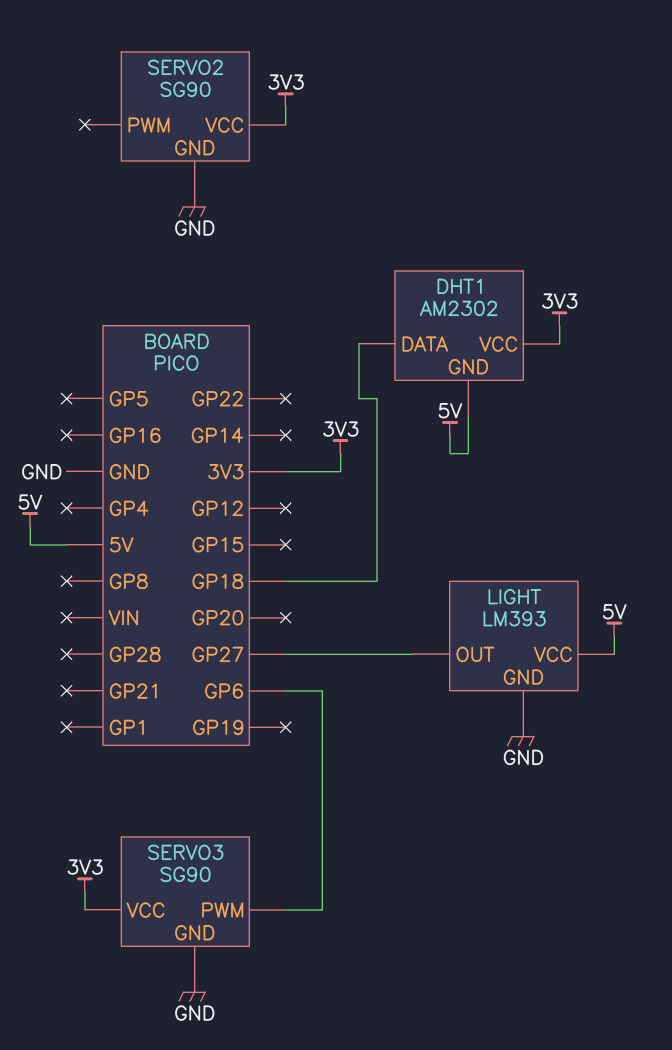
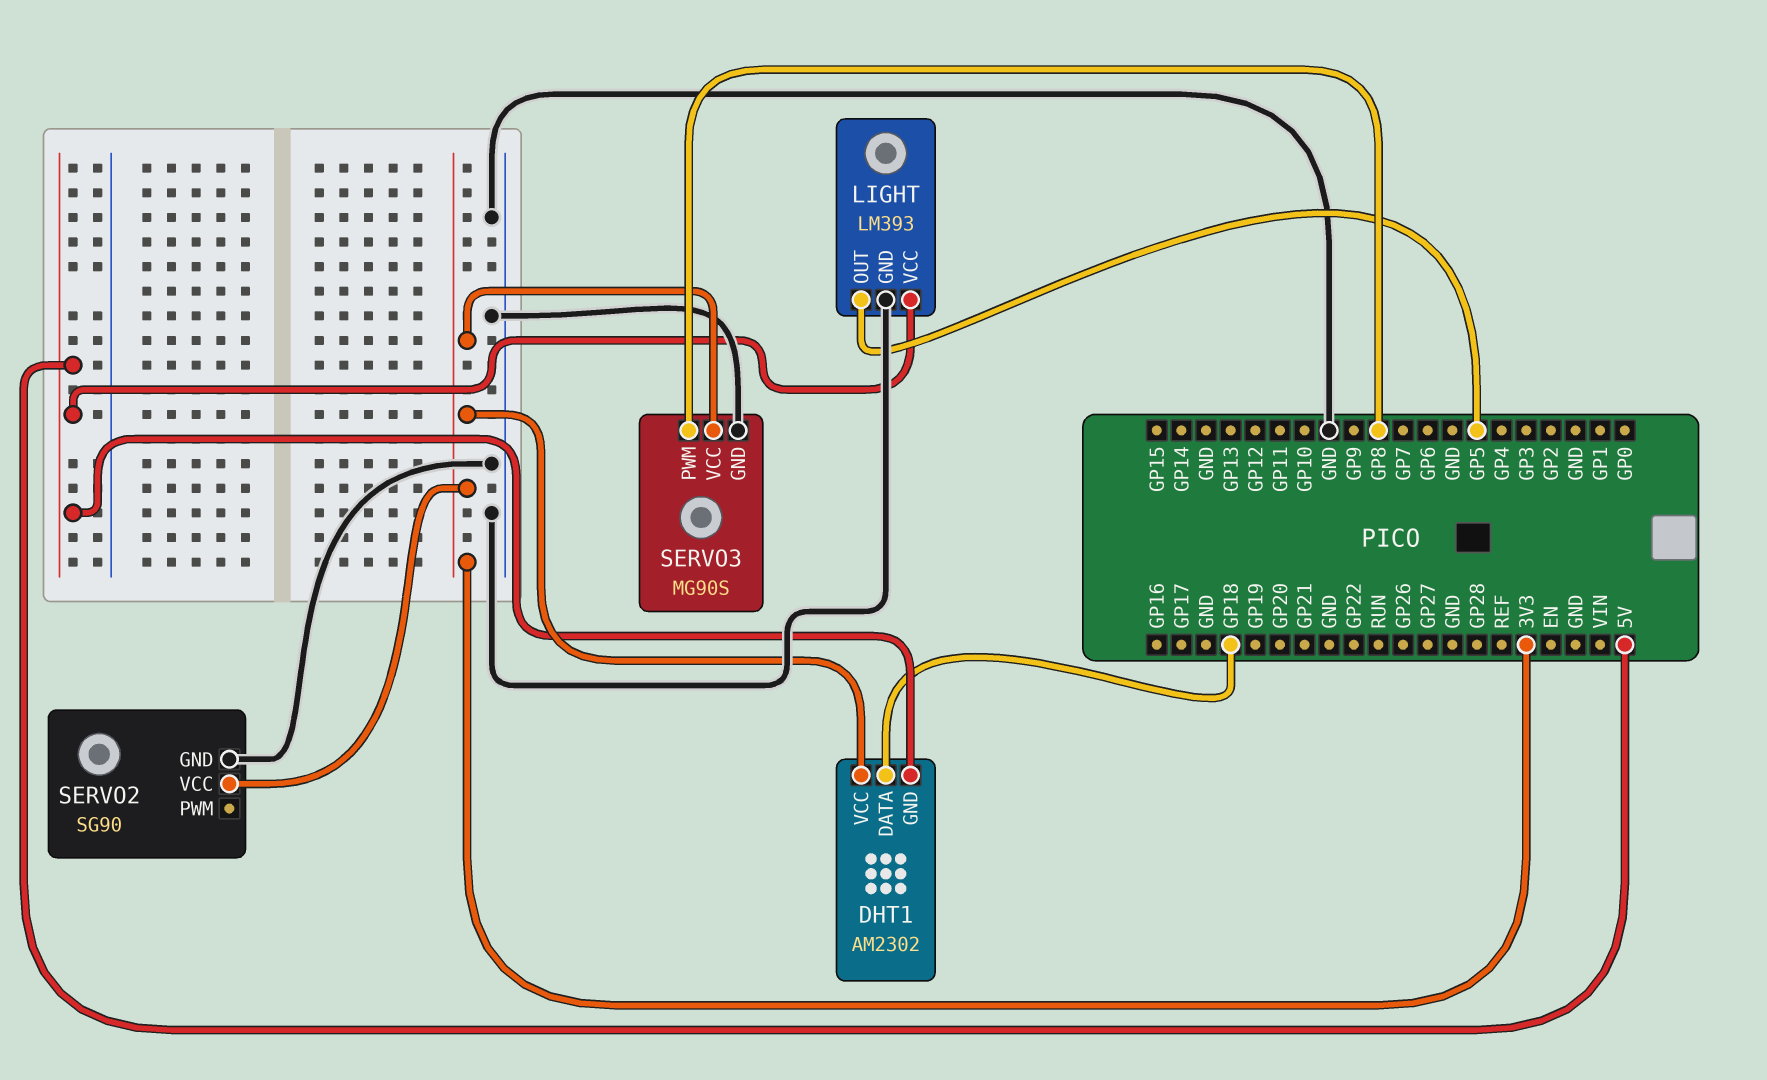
LIGHT pin OUT: GP27 -> GP5
SERVO3: SG90 -> MG90S
SERVO3 pin PWM: GP6 -> GP8

